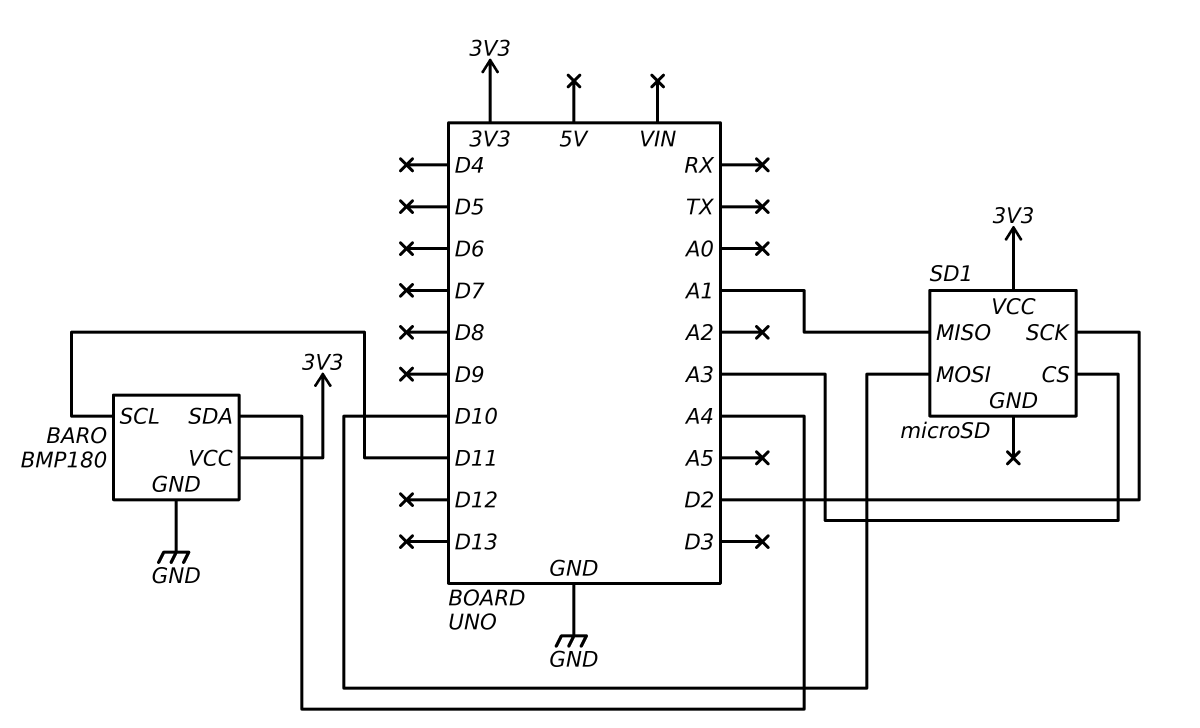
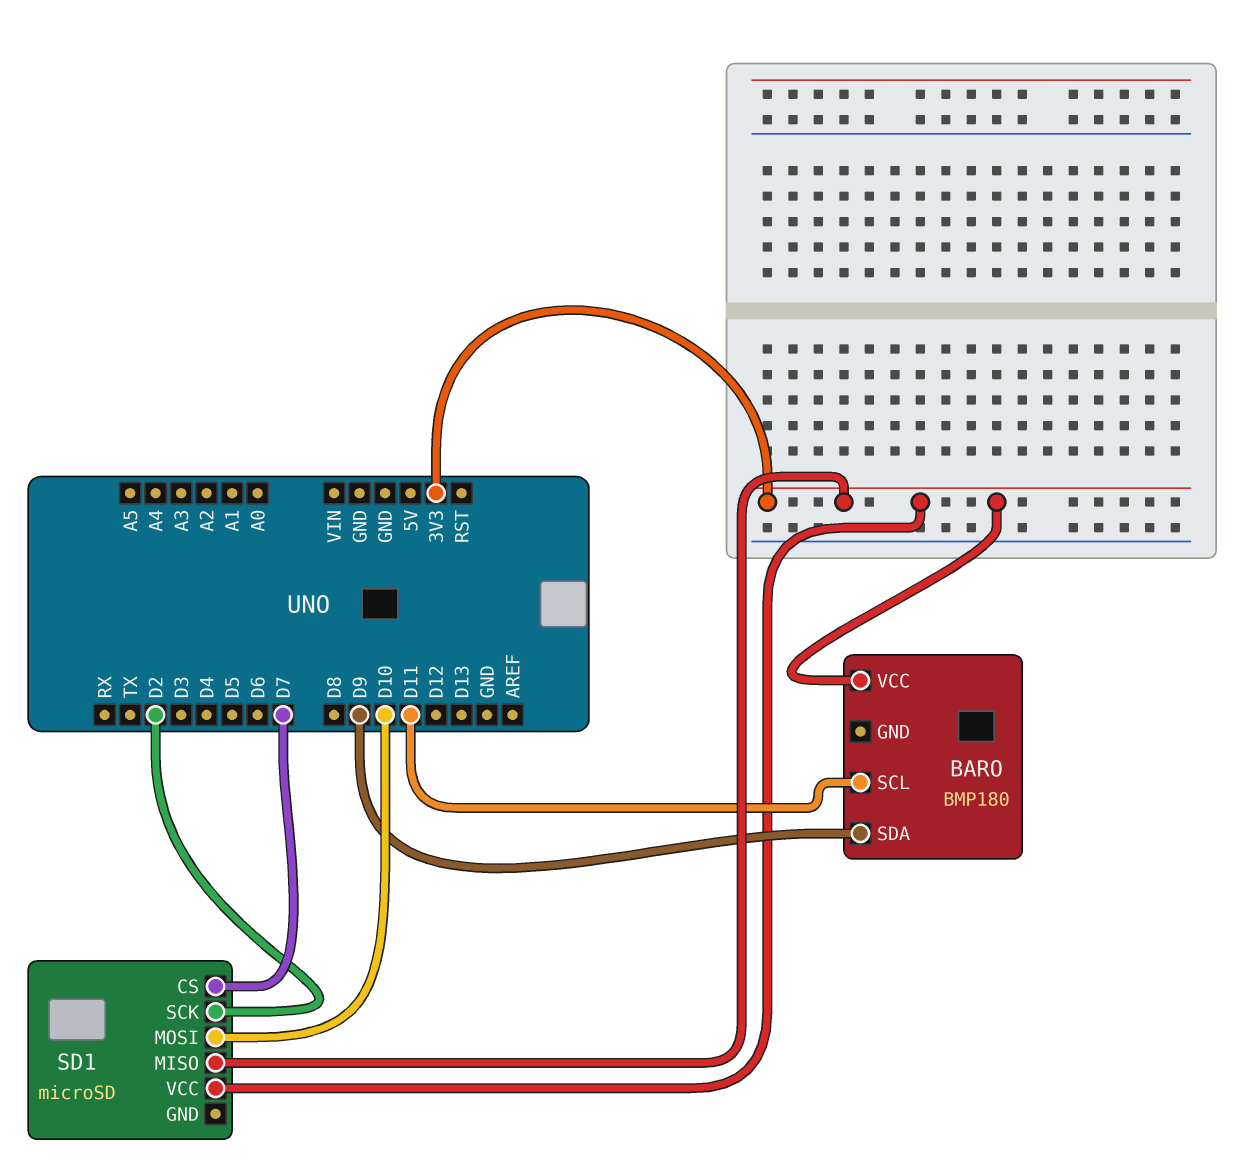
BARO pin GND: GND -> none
BARO pin SDA: A4 -> D9
SD1 pin CS: A3 -> D7
SD1 pin MISO: A1 -> 3V3

